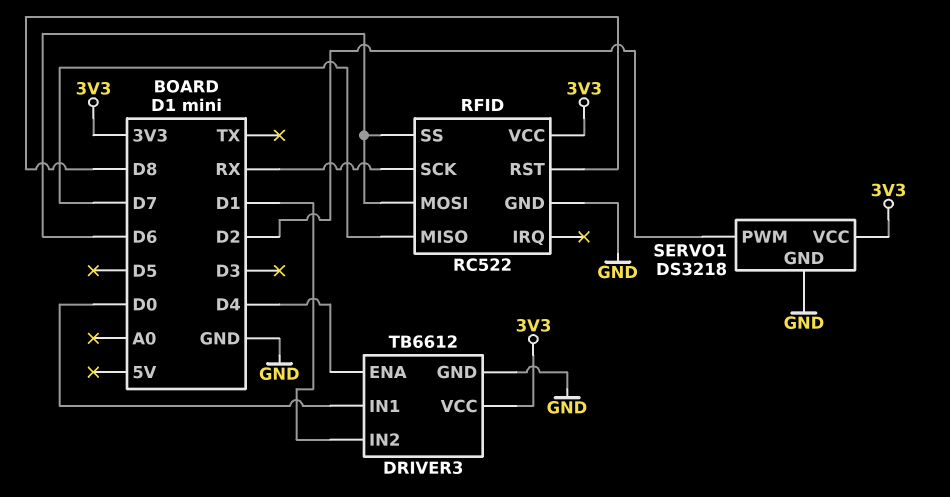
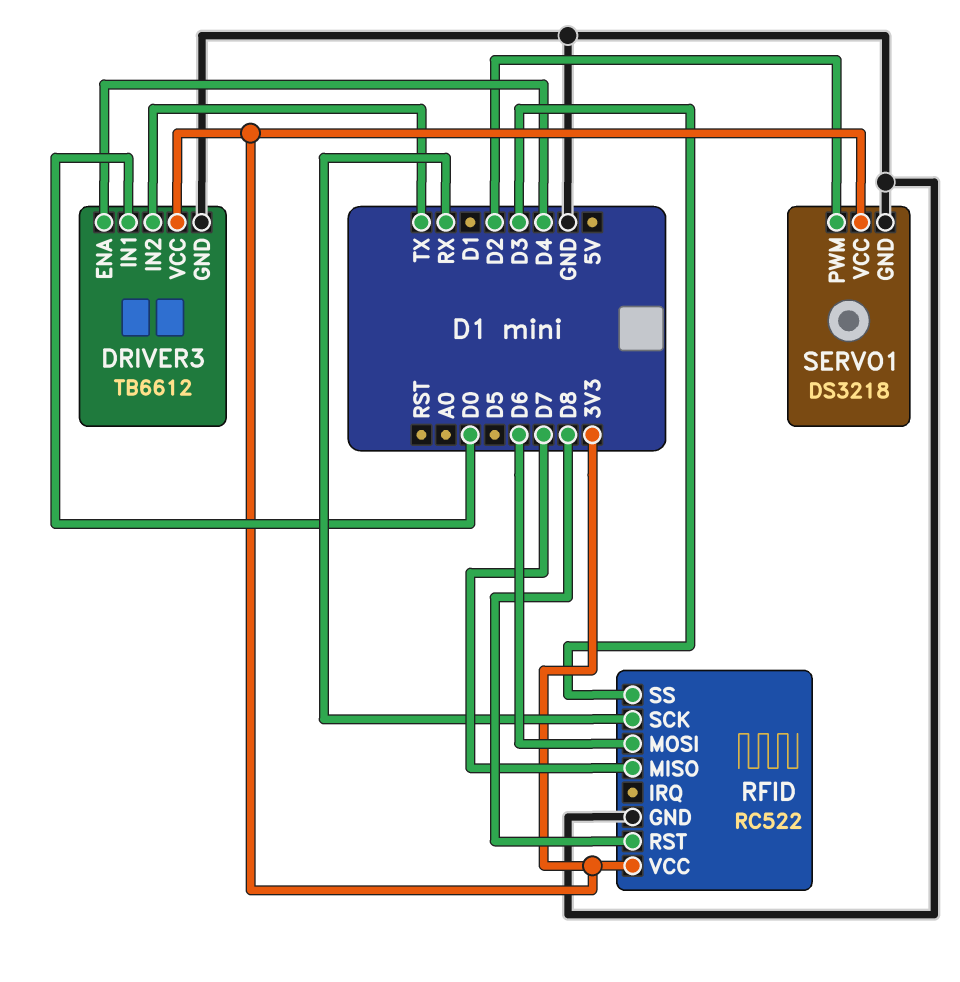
DRIVER3 pin IN2: D1 -> TX
RFID pin SS: D6 -> D3

